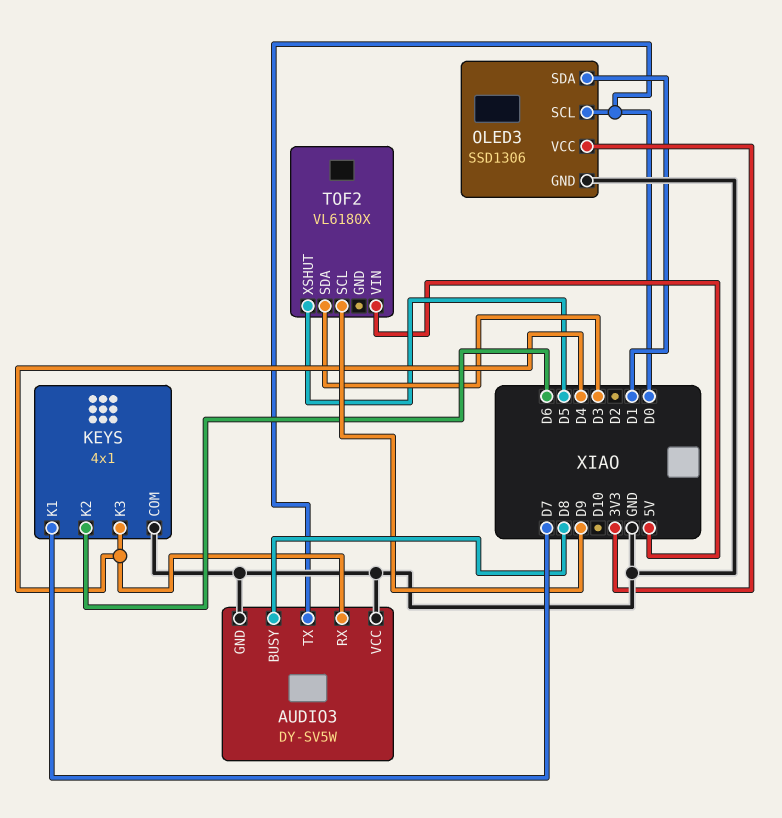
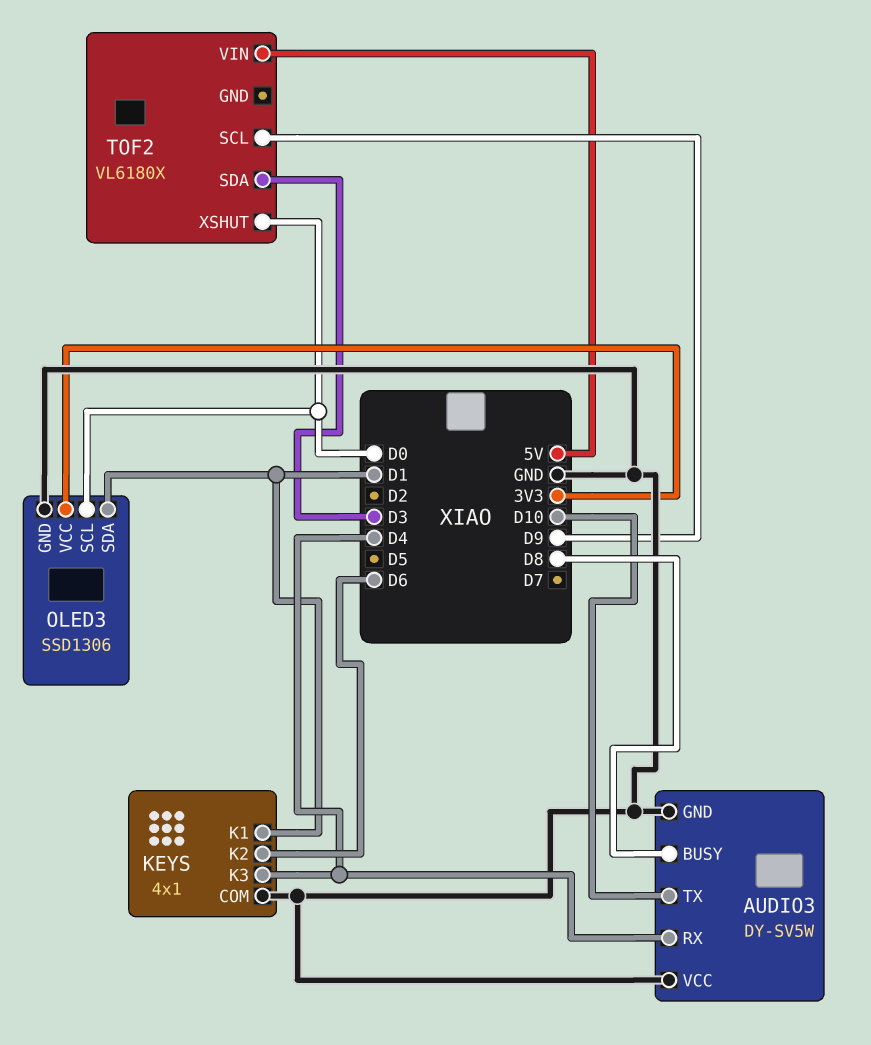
AUDIO3 pin TX: D0 -> D10
KEYS pin K1: D7 -> D1
TOF2 pin XSHUT: D5 -> D0

